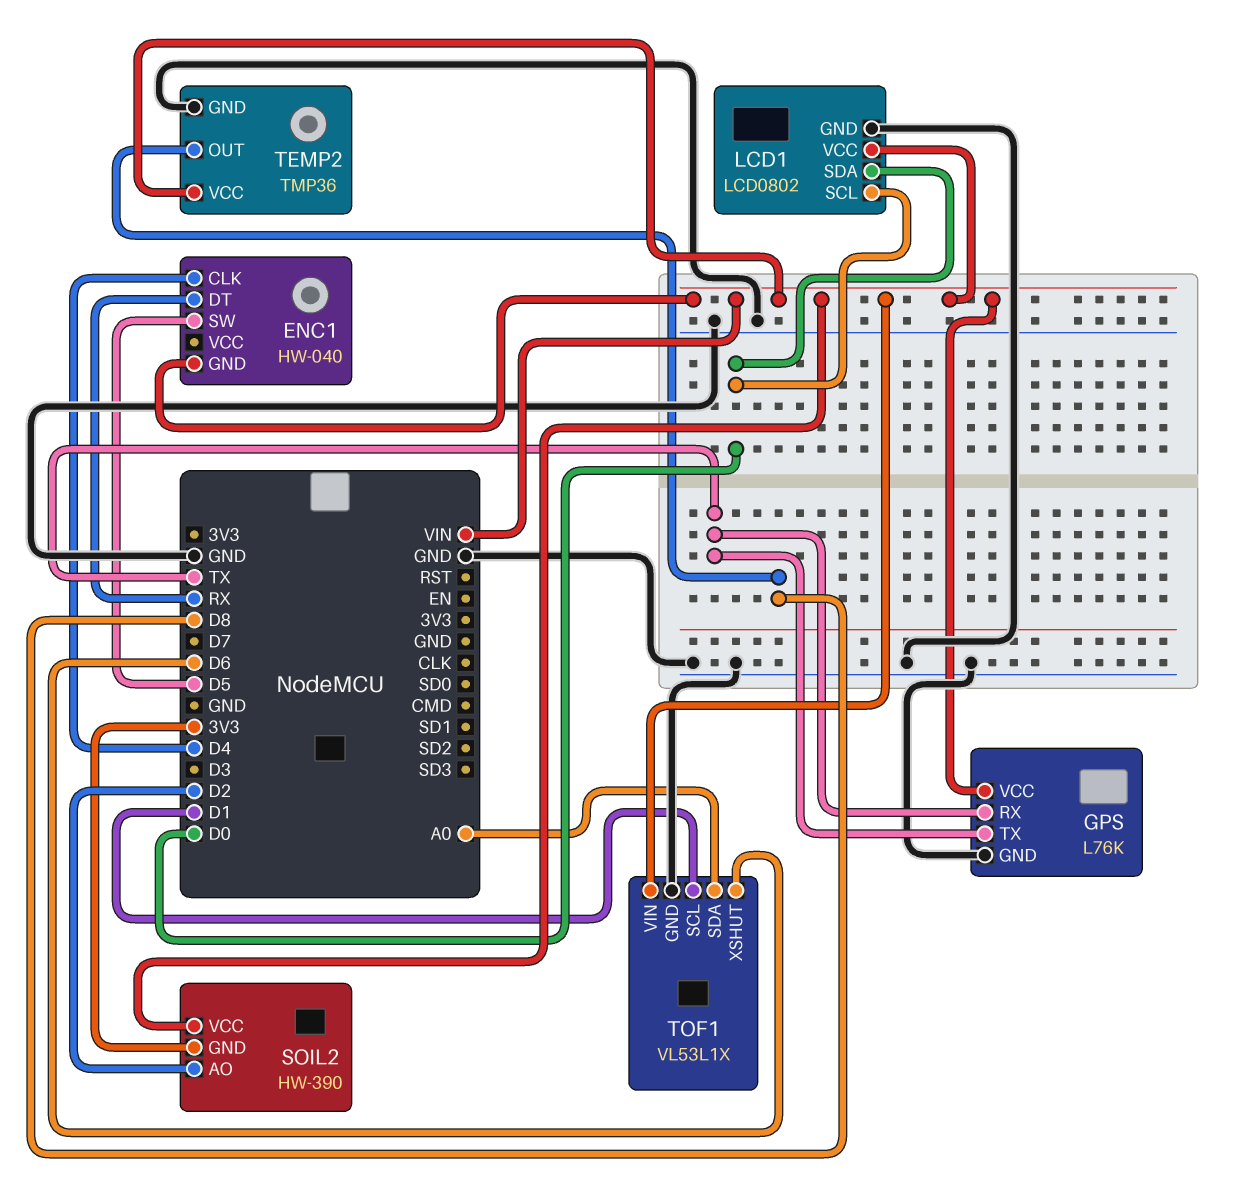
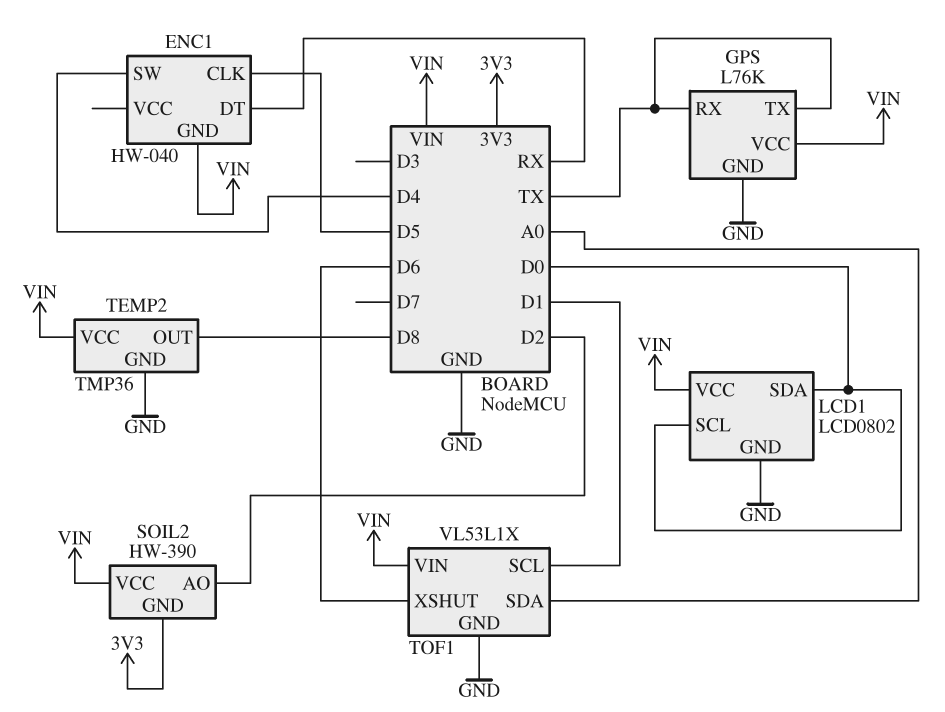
ENC1 pin CLK: D4 -> D5
ENC1 pin SW: D5 -> D4

